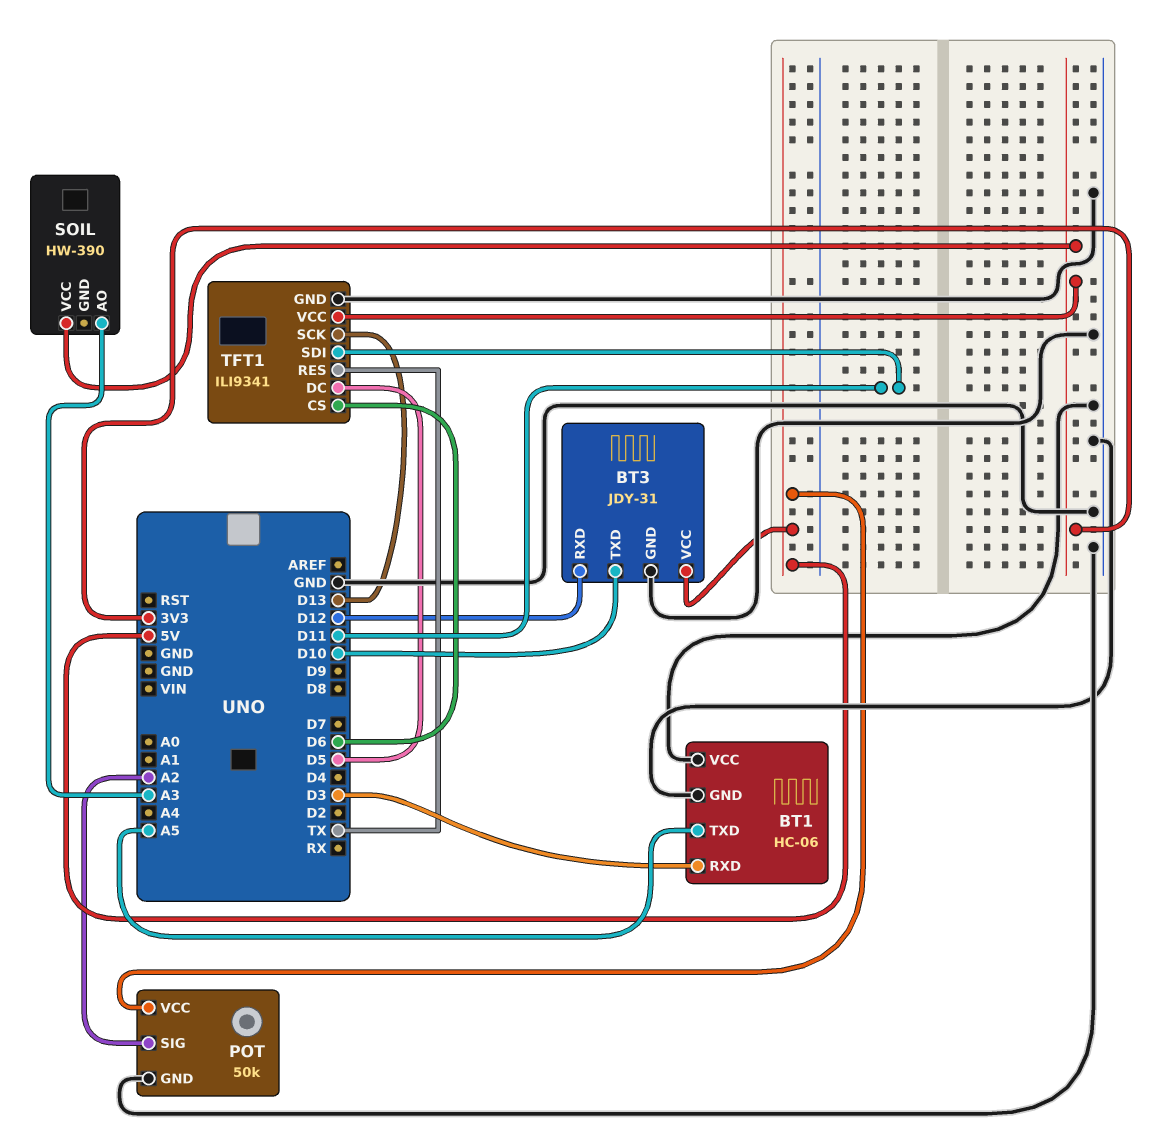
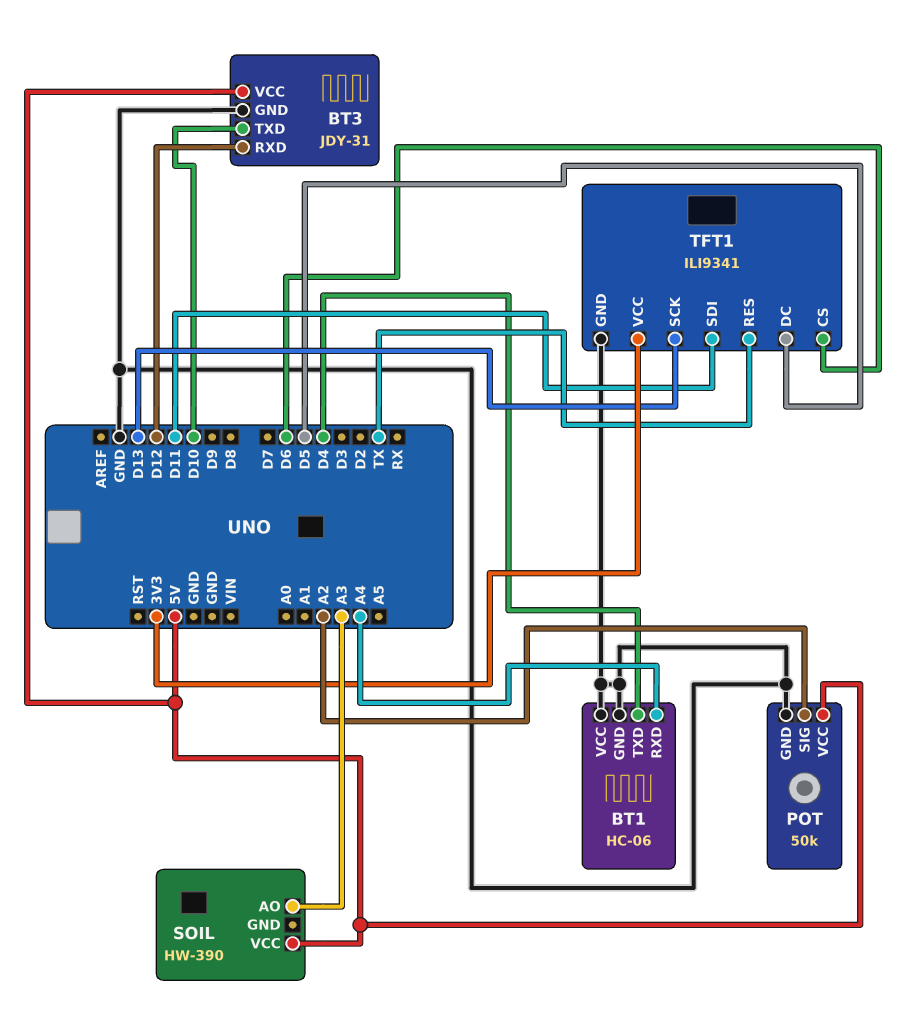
BT1 pin RXD: D3 -> A4
BT1 pin TXD: A5 -> D4
SOIL pin VCC: 3V3 -> 5V

